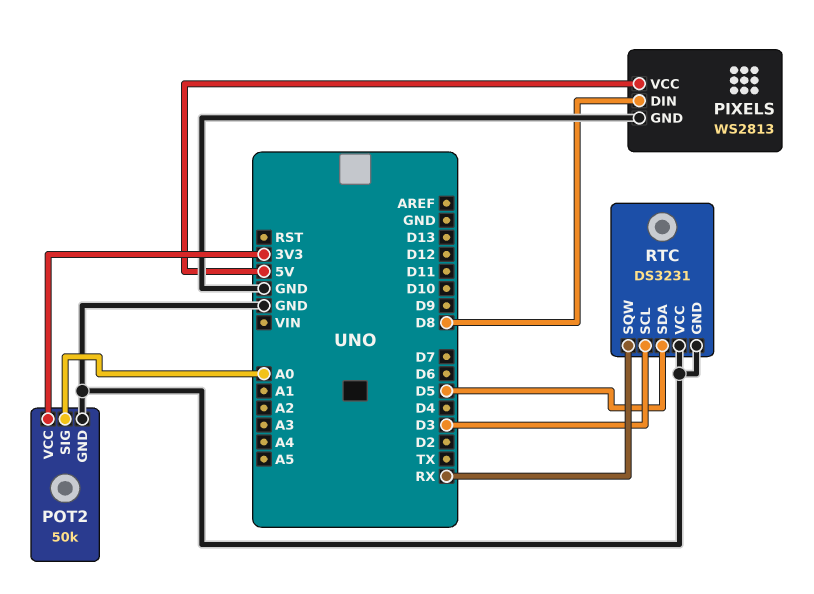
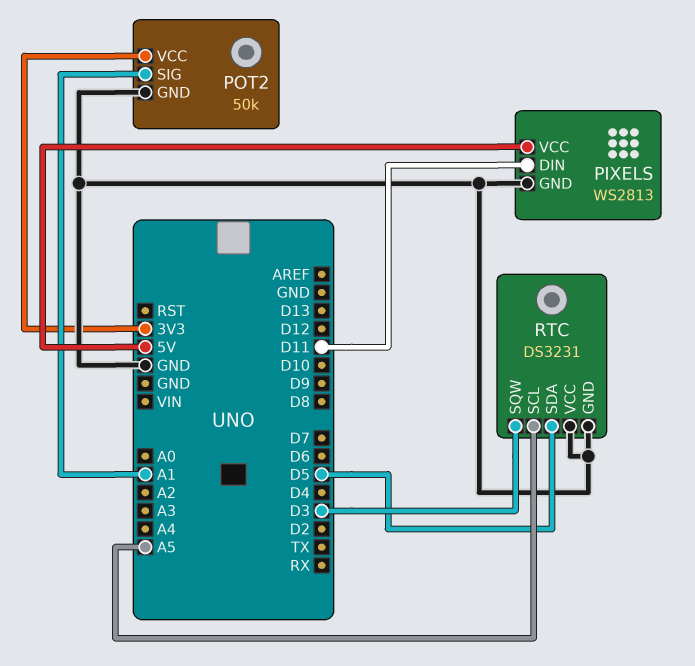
PIXELS pin DIN: D8 -> D11
POT2 pin SIG: A0 -> A1
RTC pin SCL: D3 -> A5
RTC pin SQW: RX -> D3

